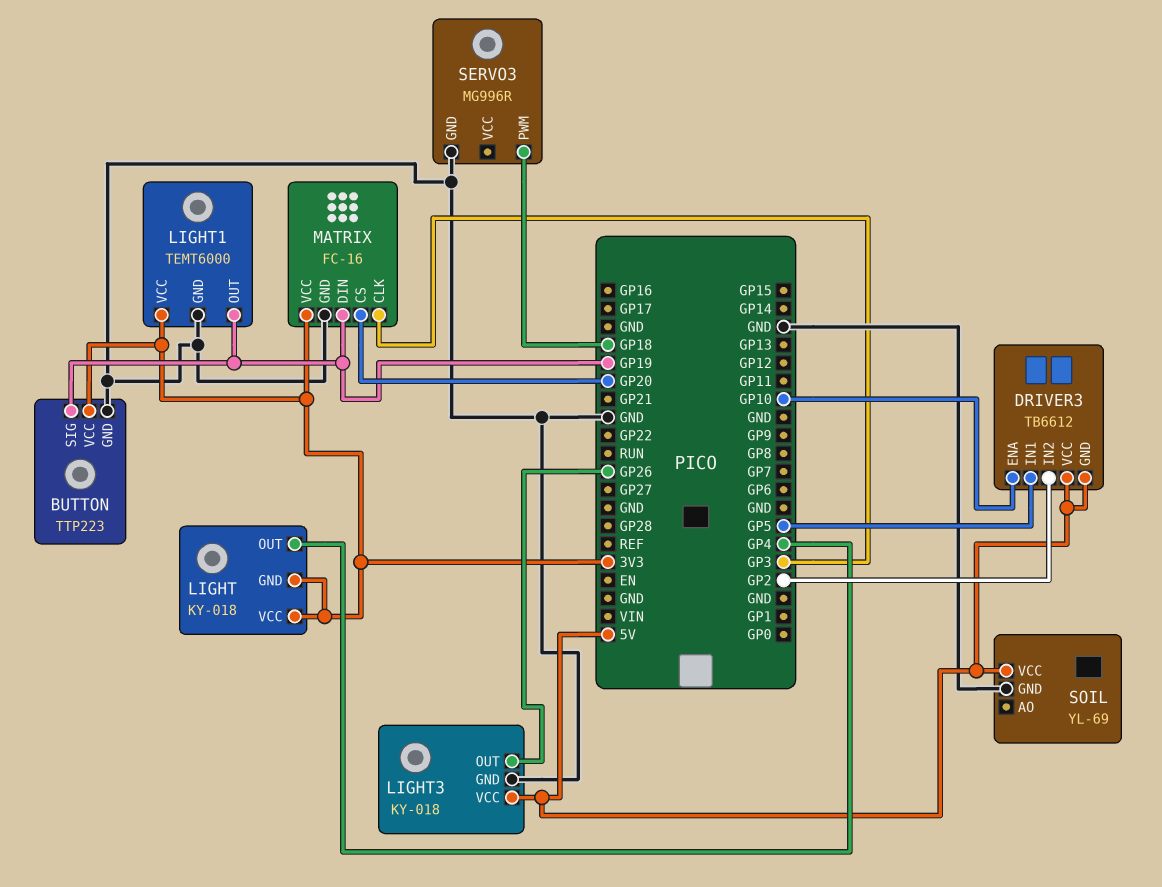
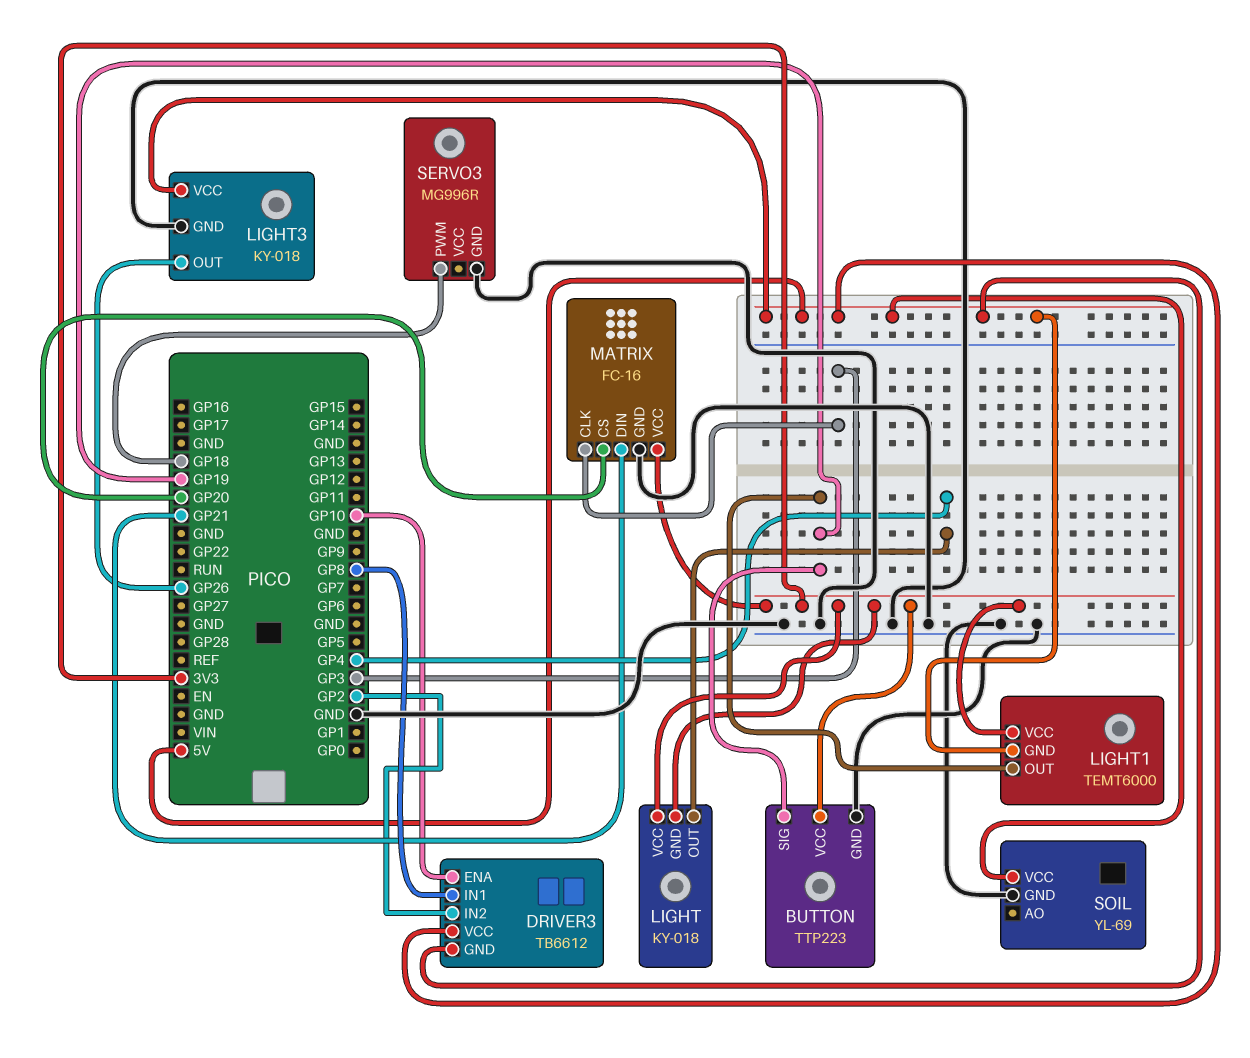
DRIVER3 pin IN1: GP5 -> GP8
LIGHT1 pin GND: GND -> 5V
MATRIX pin DIN: GP19 -> GP21

